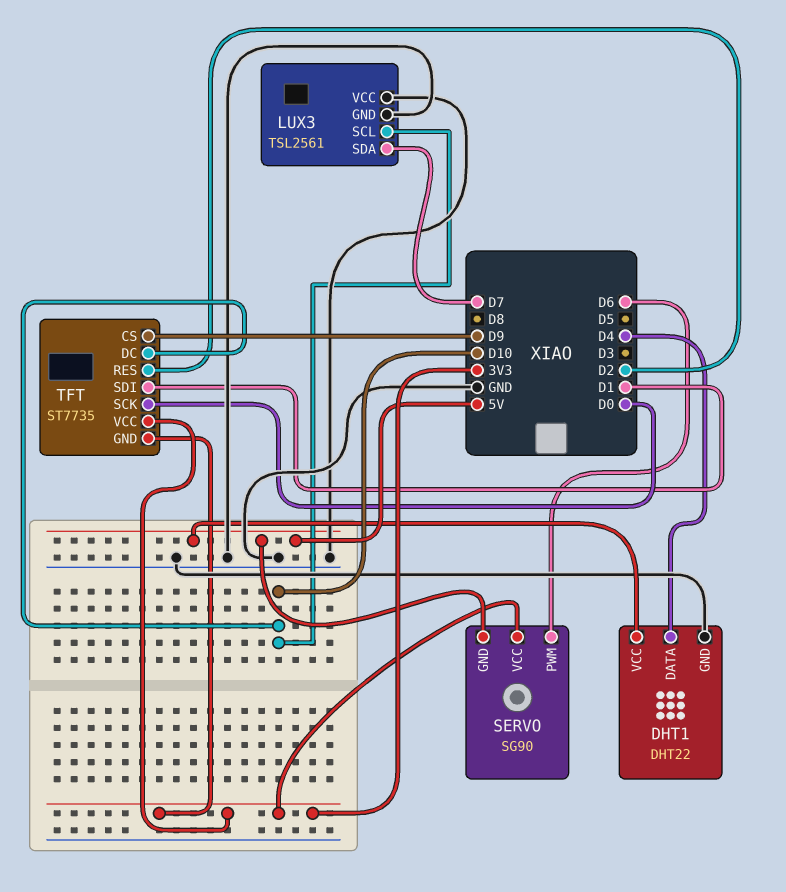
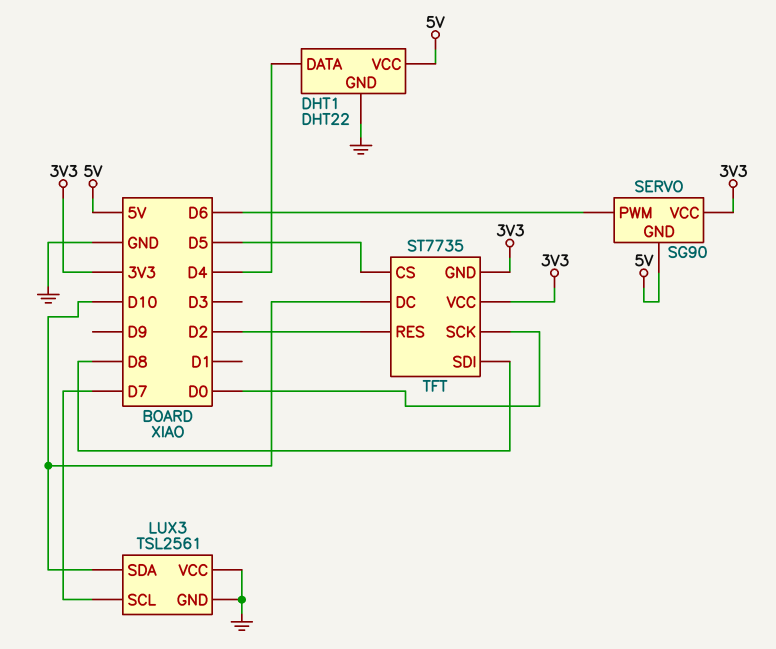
LUX3 pin SCL: D10 -> D7
LUX3 pin SDA: D7 -> D10
TFT pin CS: D9 -> D5
TFT pin SDI: D1 -> D8

